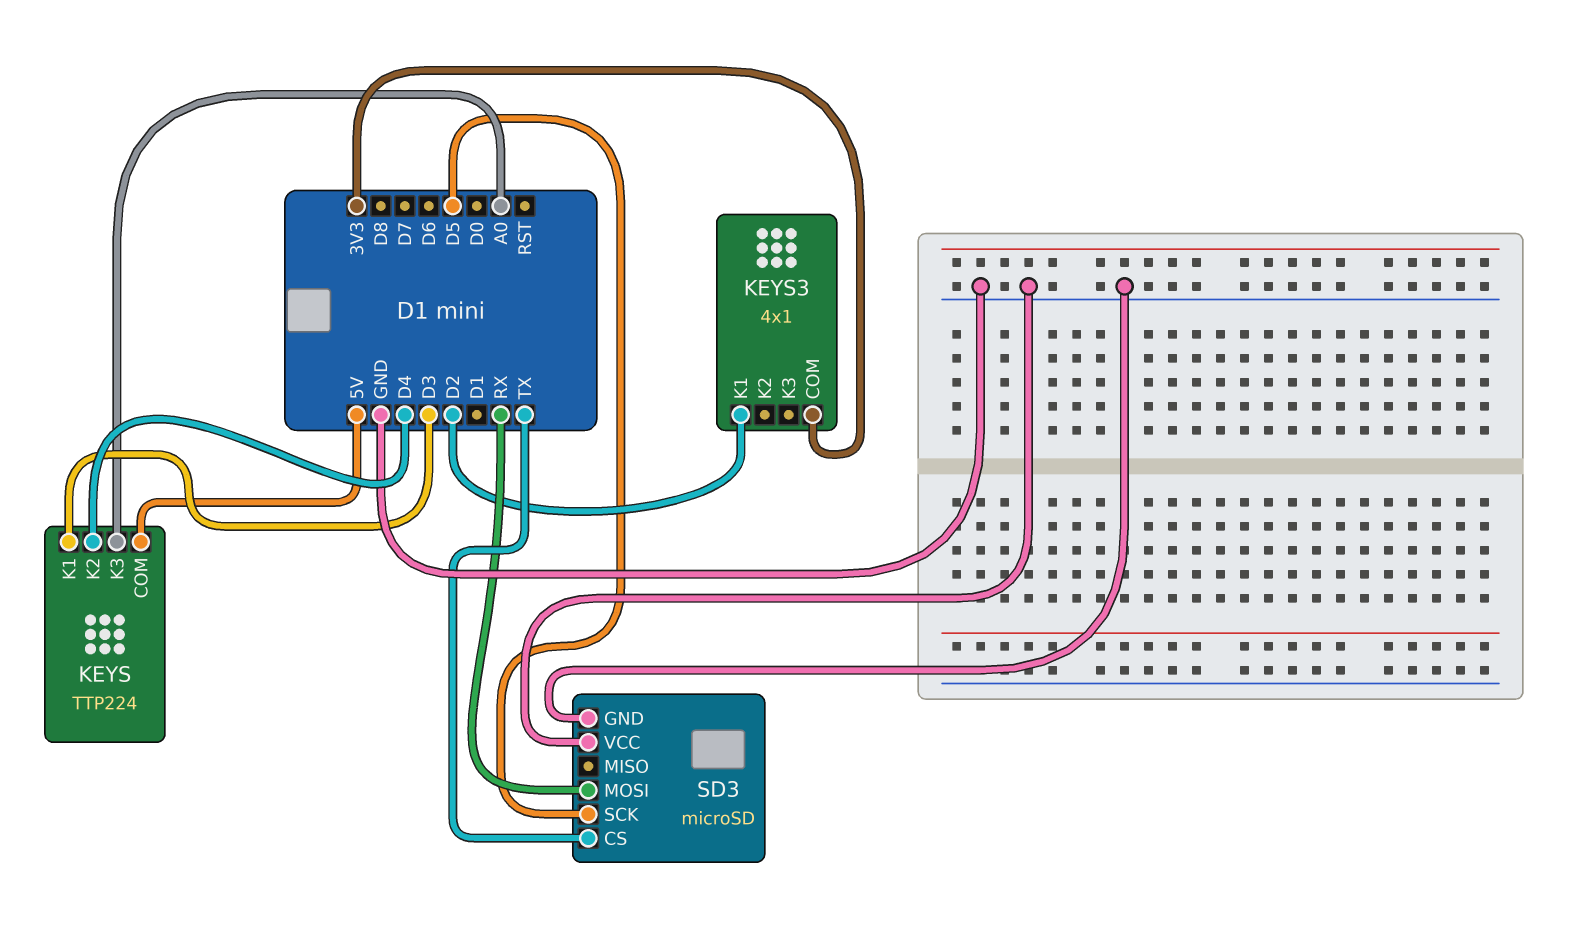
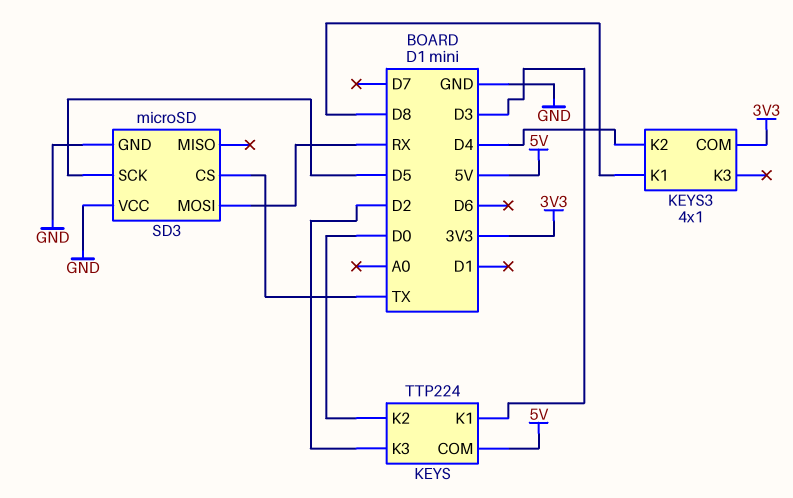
KEYS pin K2: D4 -> D0
KEYS pin K3: A0 -> D2
KEYS3 pin K1: D2 -> D8
KEYS3 pin K2: none -> D4

